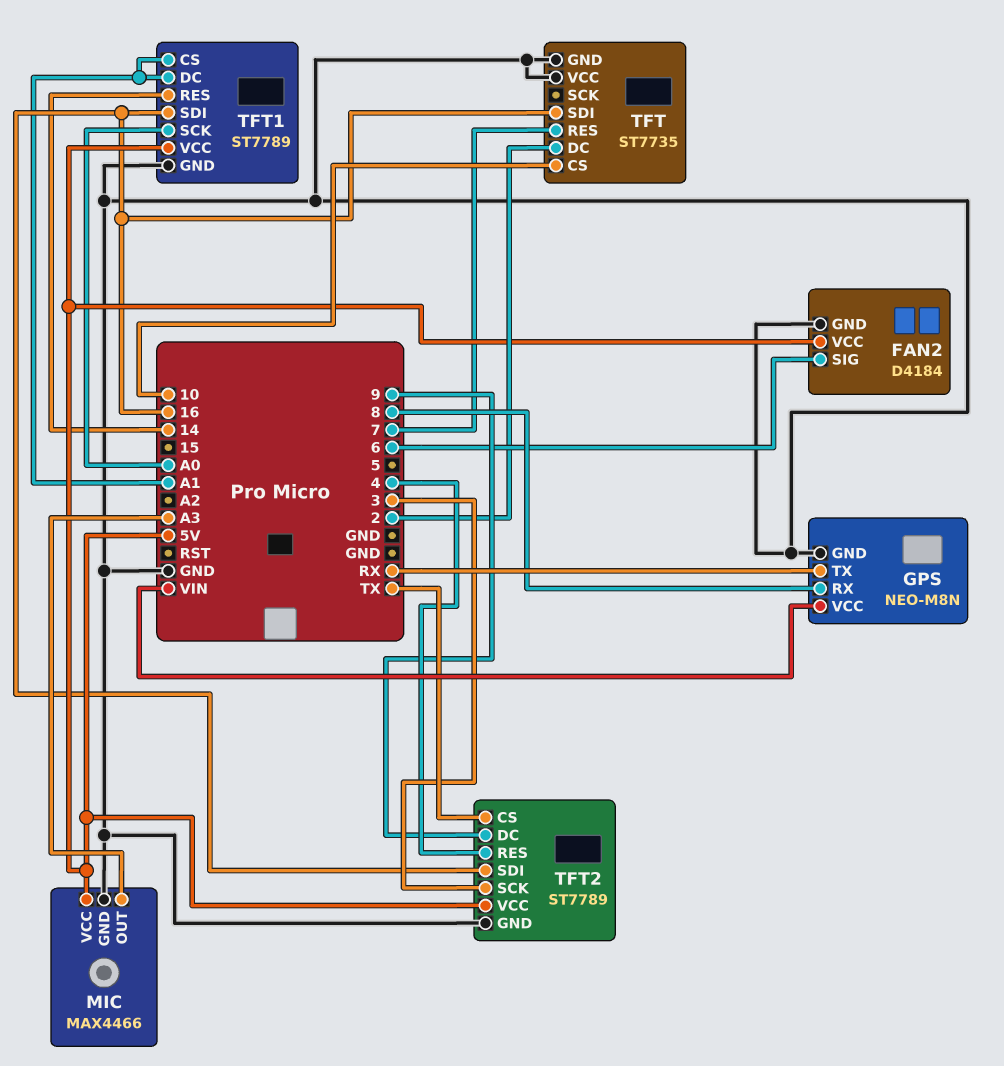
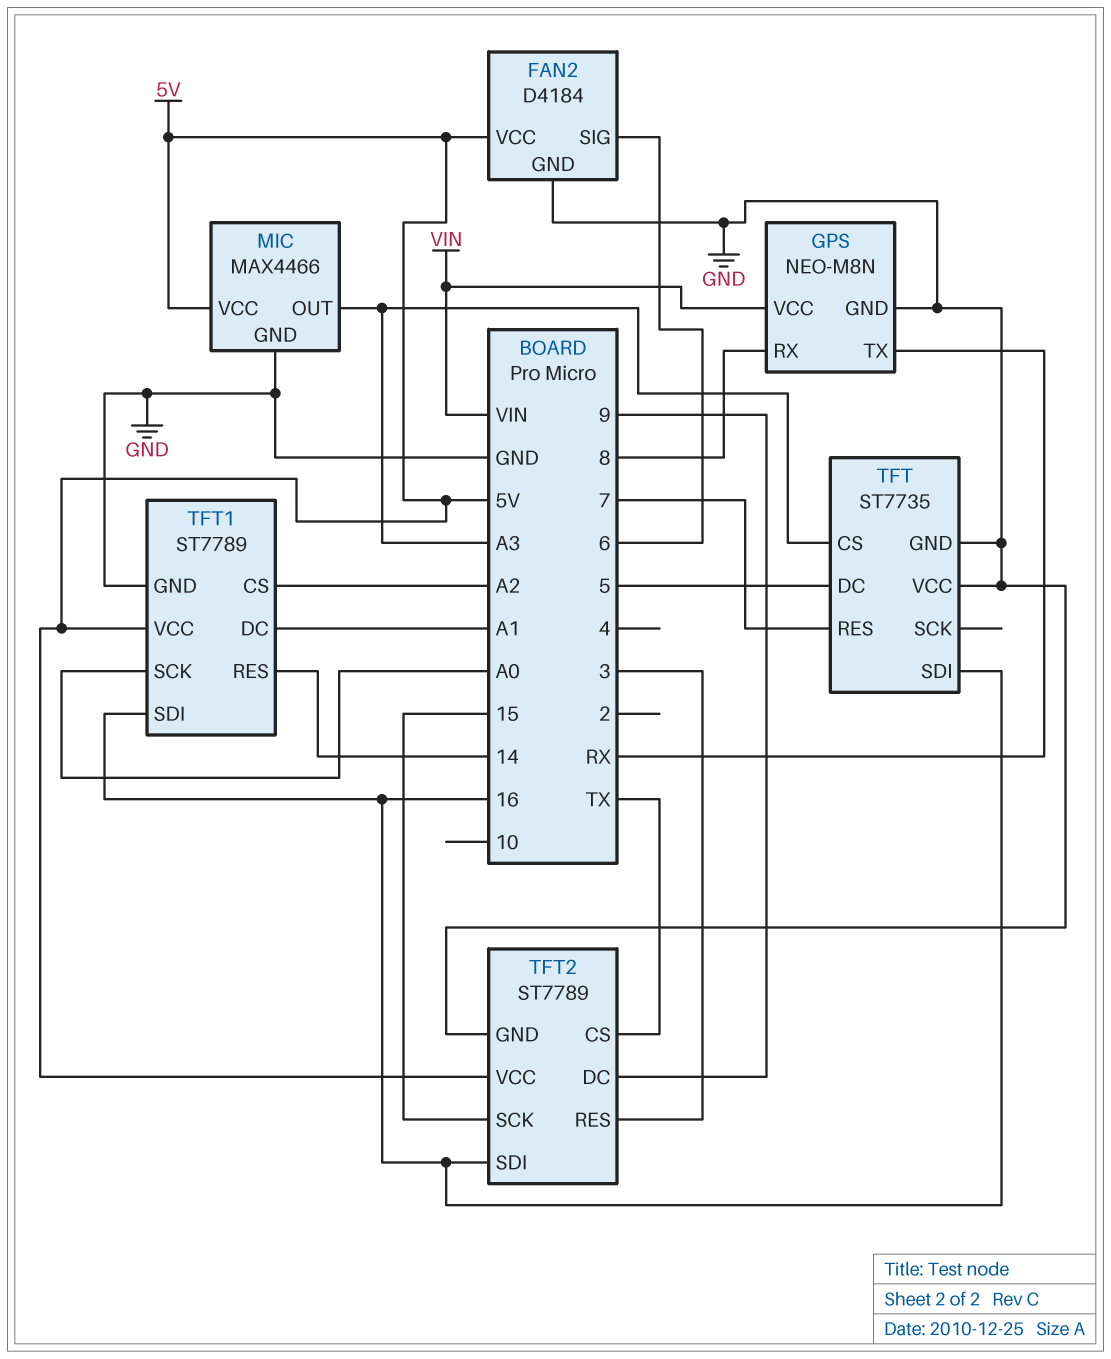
TFT pin CS: 10 -> A3
TFT pin DC: 2 -> 5
TFT1 pin CS: A1 -> A2
TFT2 pin RES: 4 -> 3
TFT2 pin SCK: 3 -> 15

